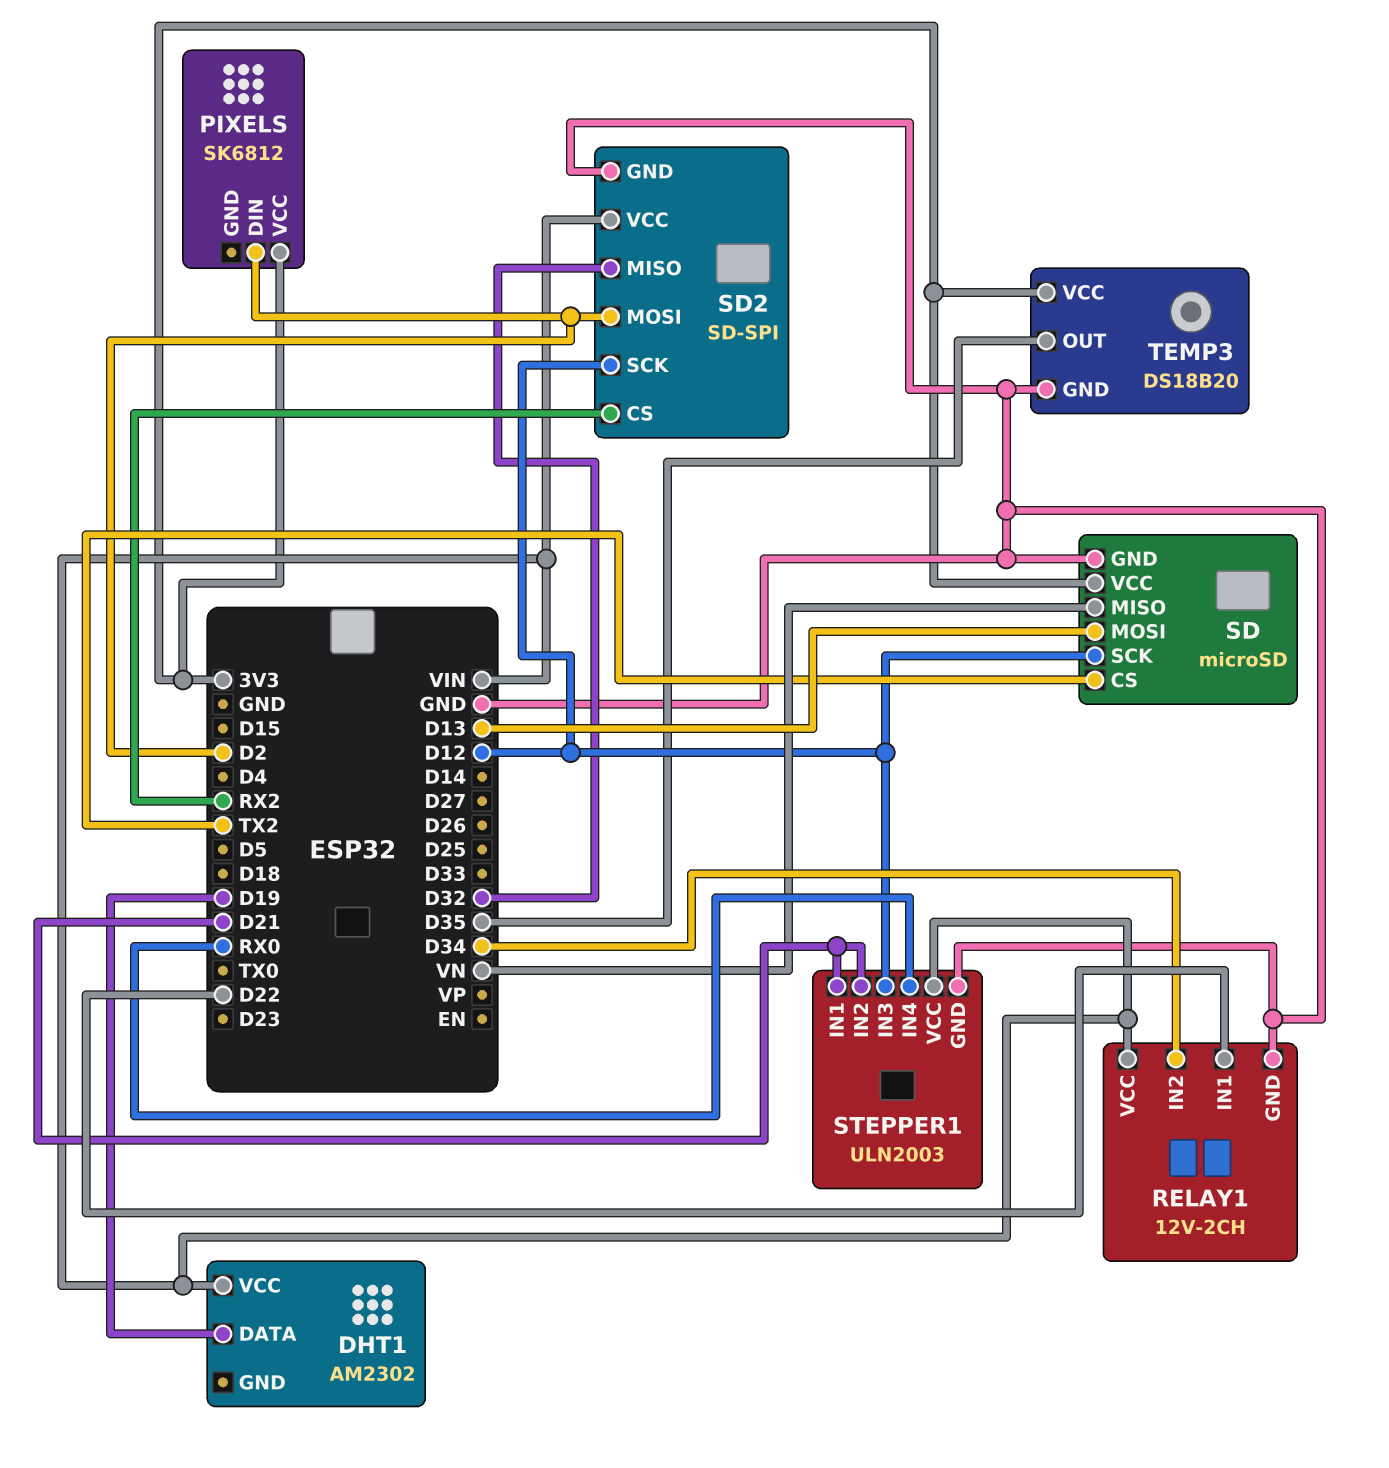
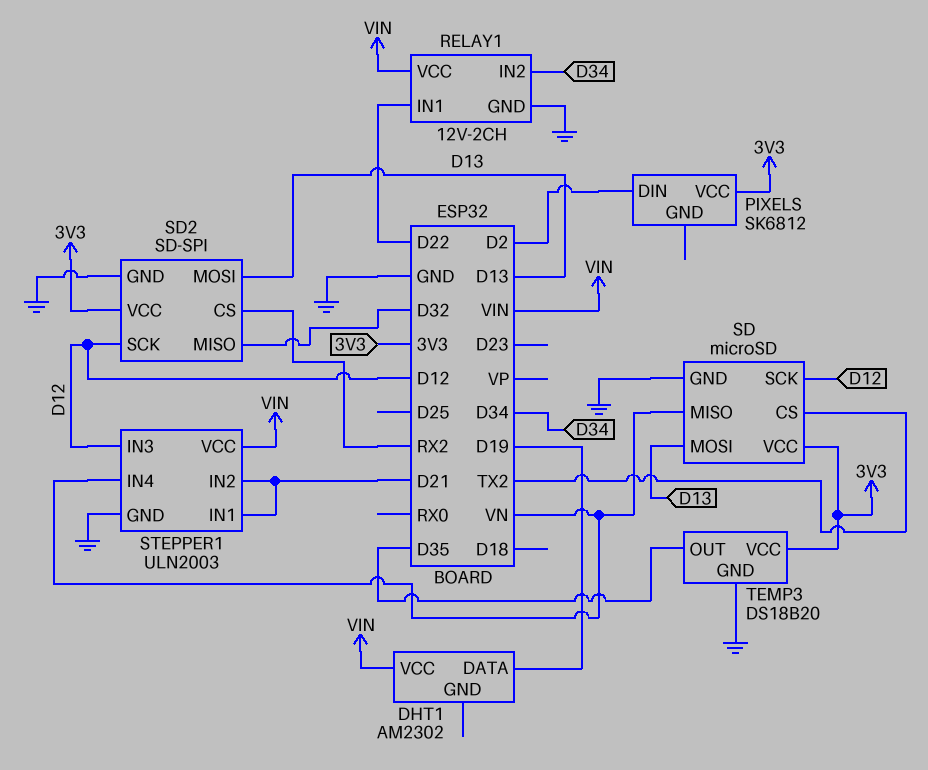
SD2 pin MOSI: D2 -> D13
SD2 pin VCC: VIN -> 3V3
STEPPER1 pin IN4: RX0 -> VN

